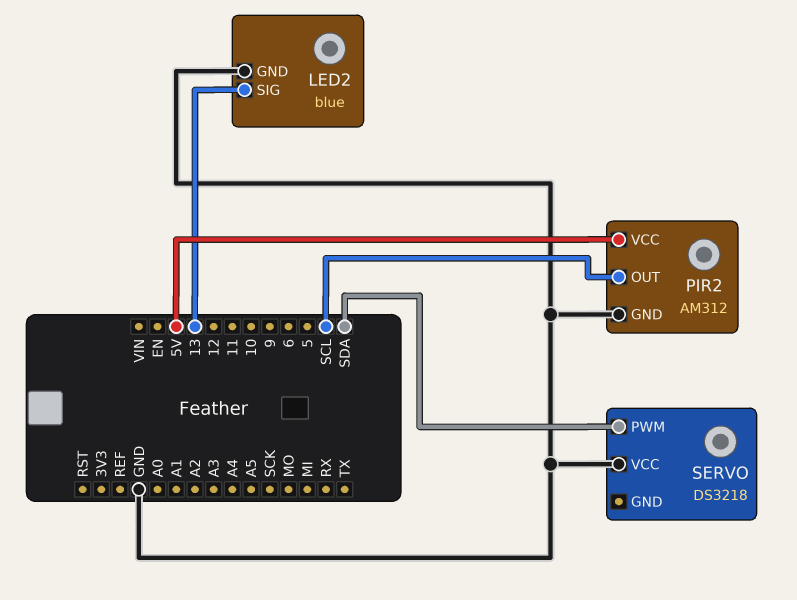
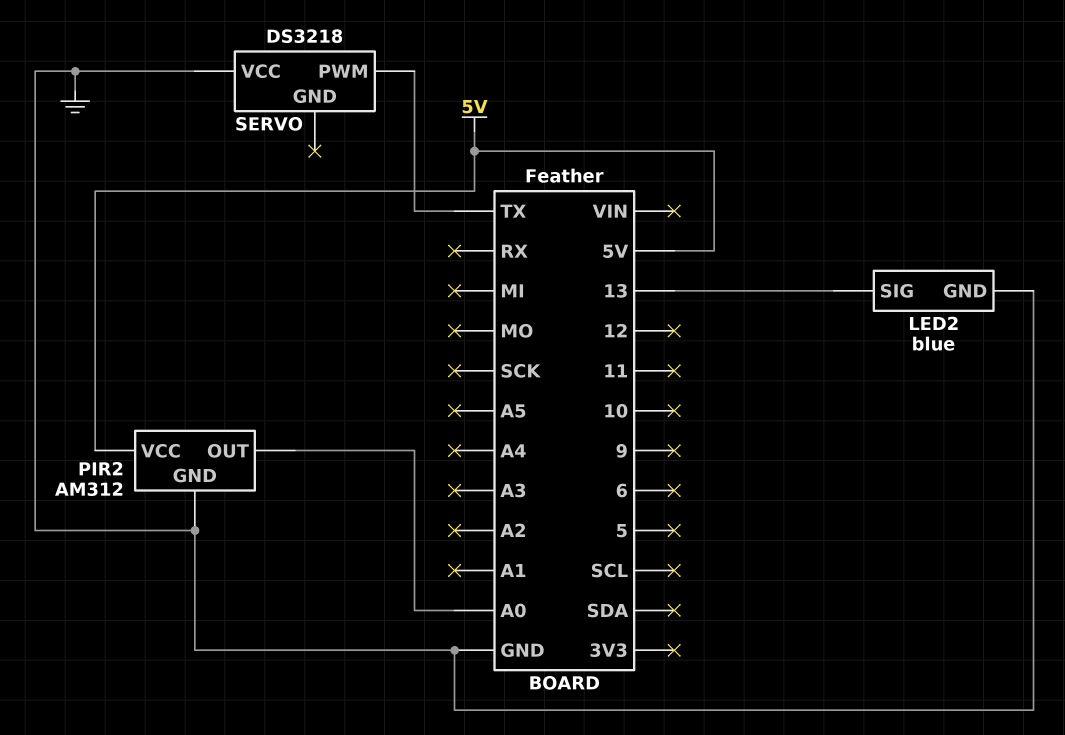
PIR2 pin OUT: SCL -> A0
SERVO pin PWM: SDA -> TX

